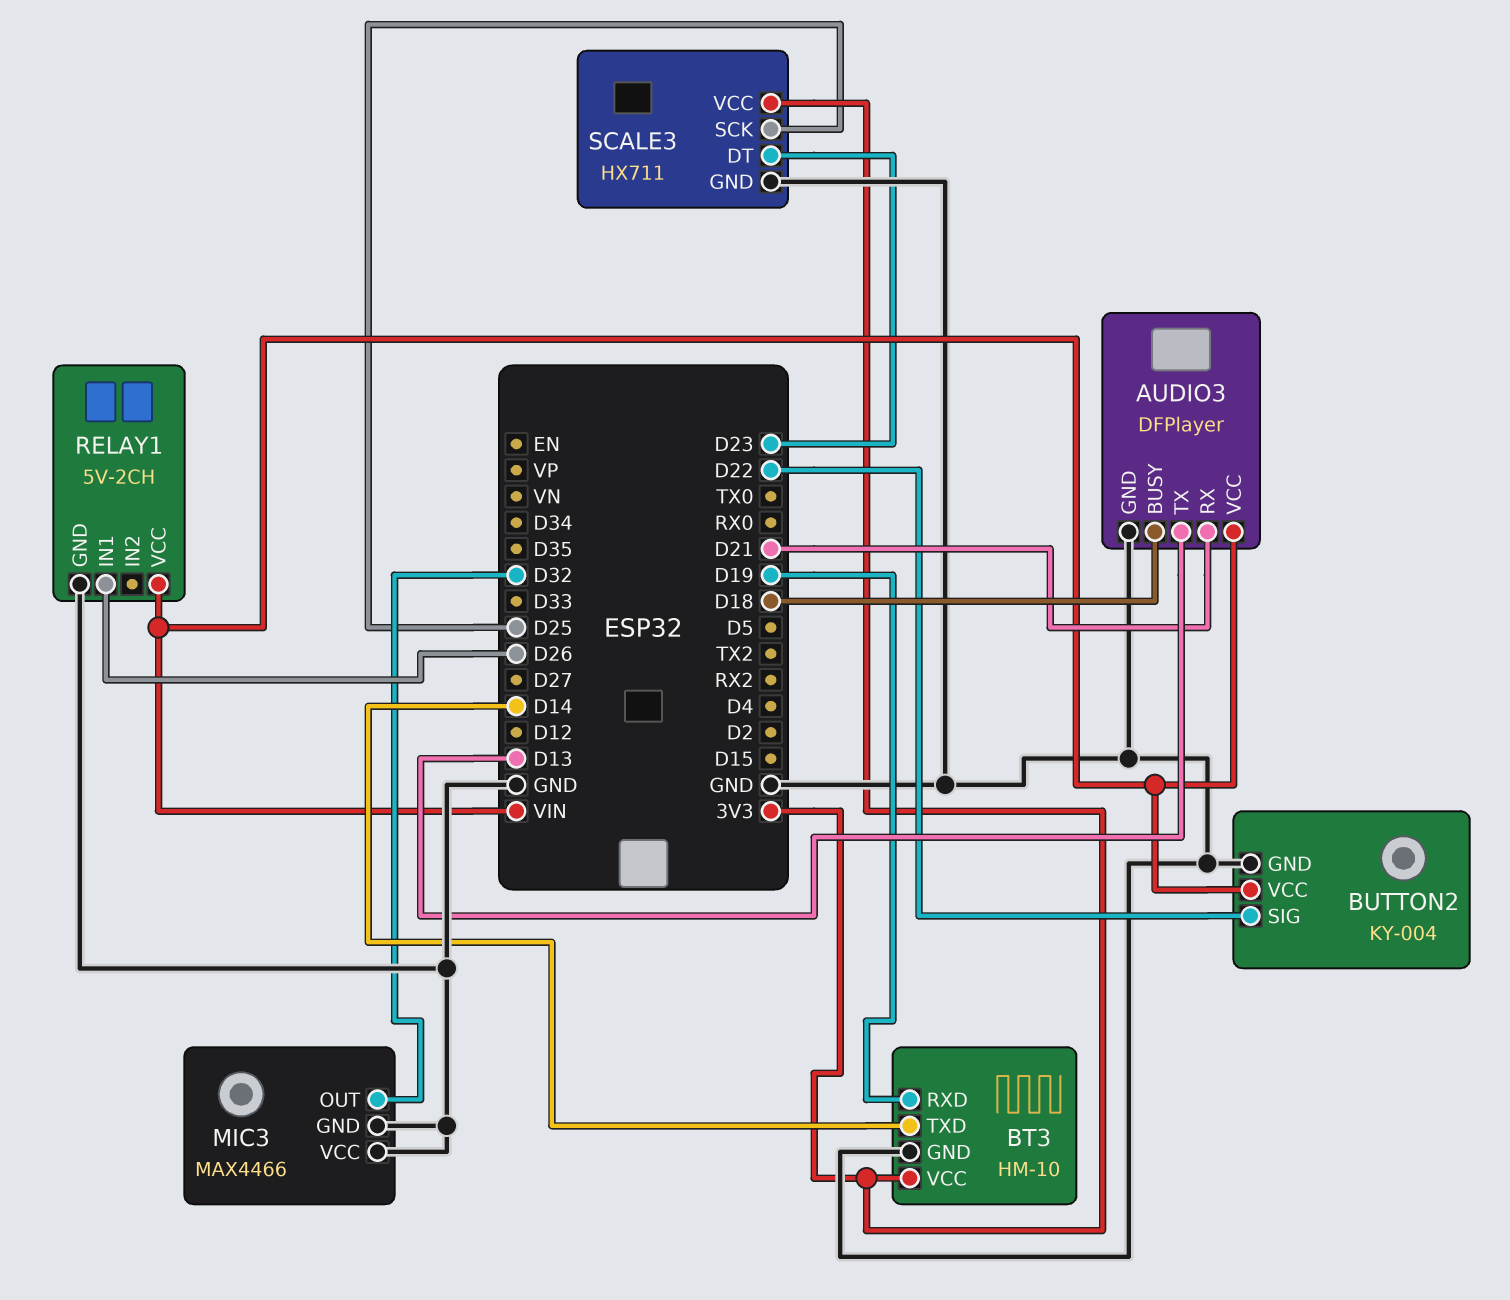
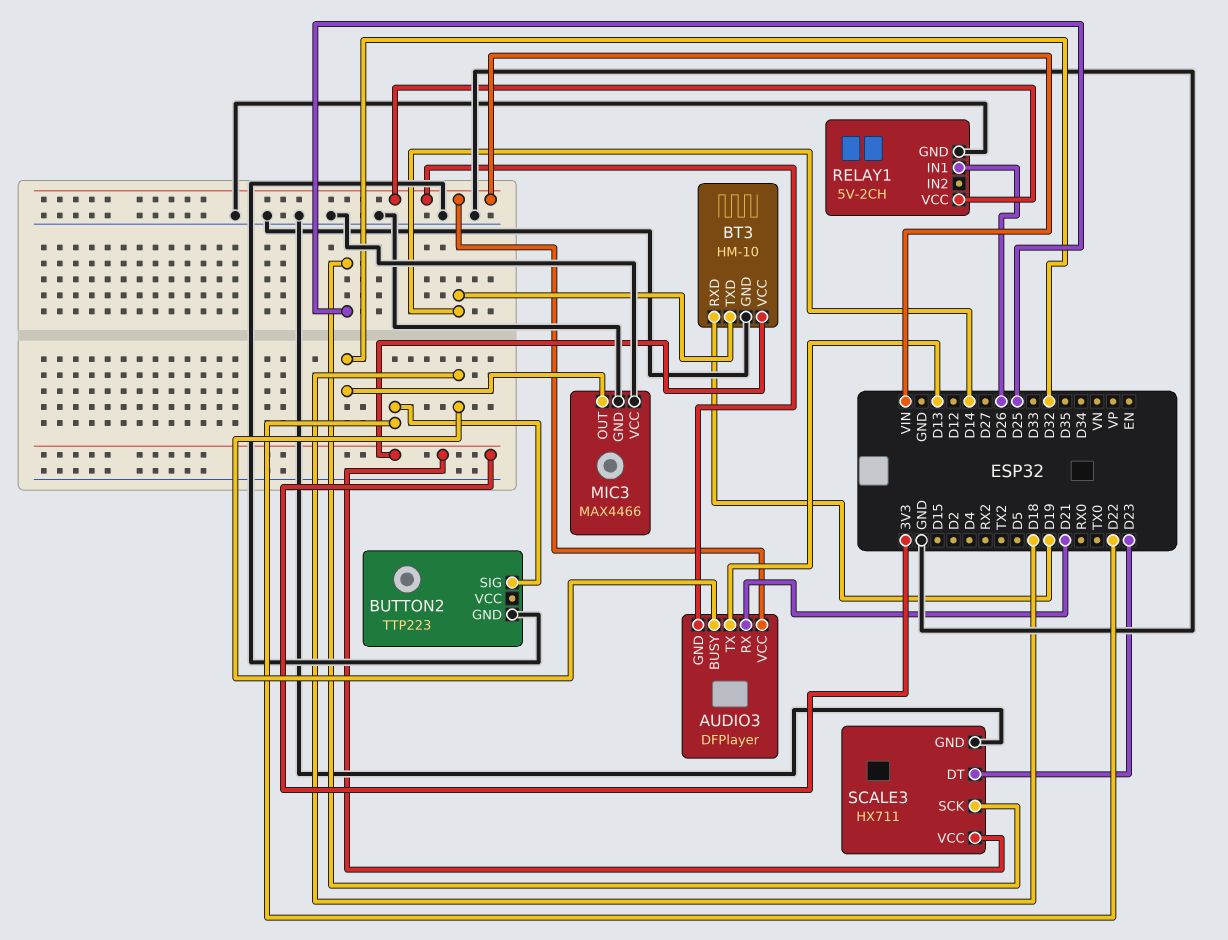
AUDIO3 pin GND: GND -> VIN
BUTTON2: KY-004 -> TTP223
BUTTON2 pin VCC: VIN -> none

